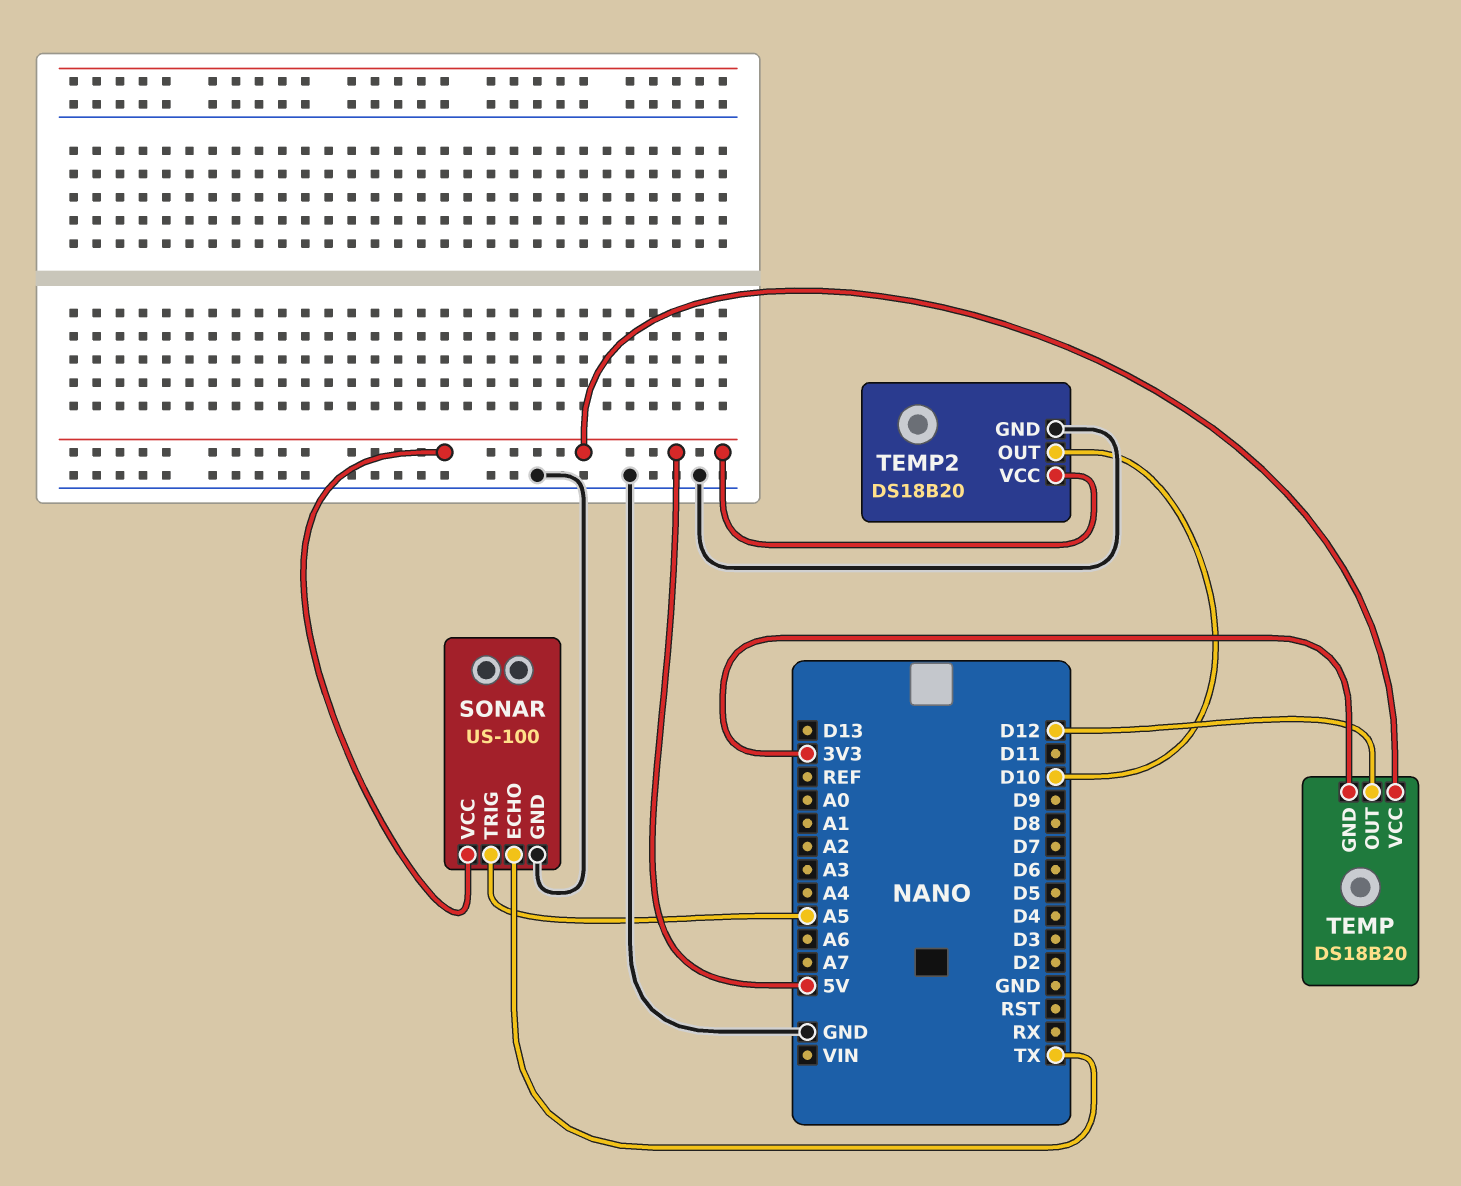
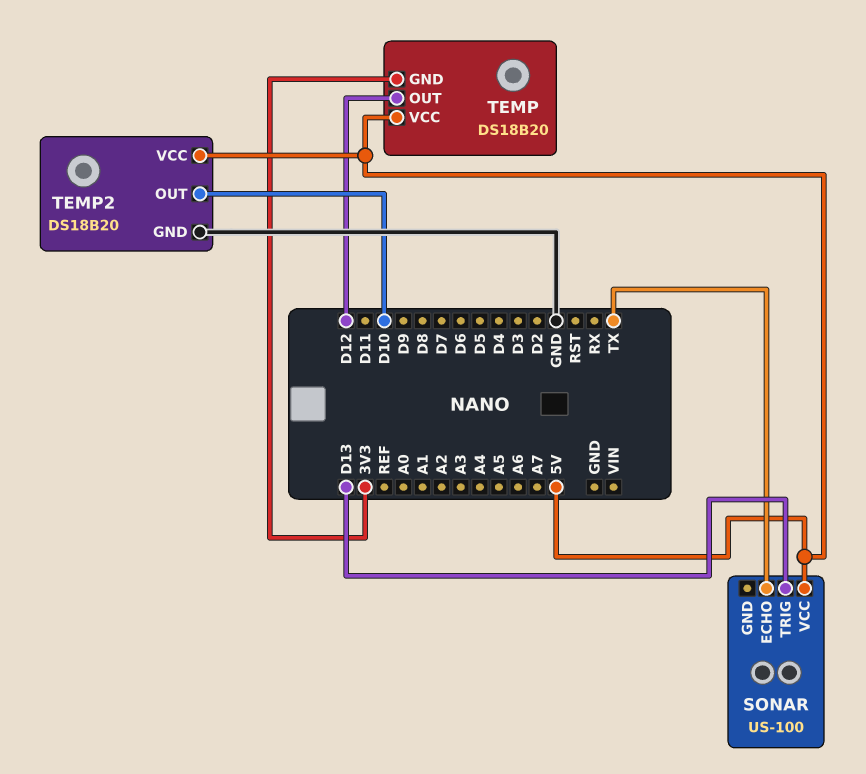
SONAR pin GND: GND -> none
SONAR pin TRIG: A5 -> D13

